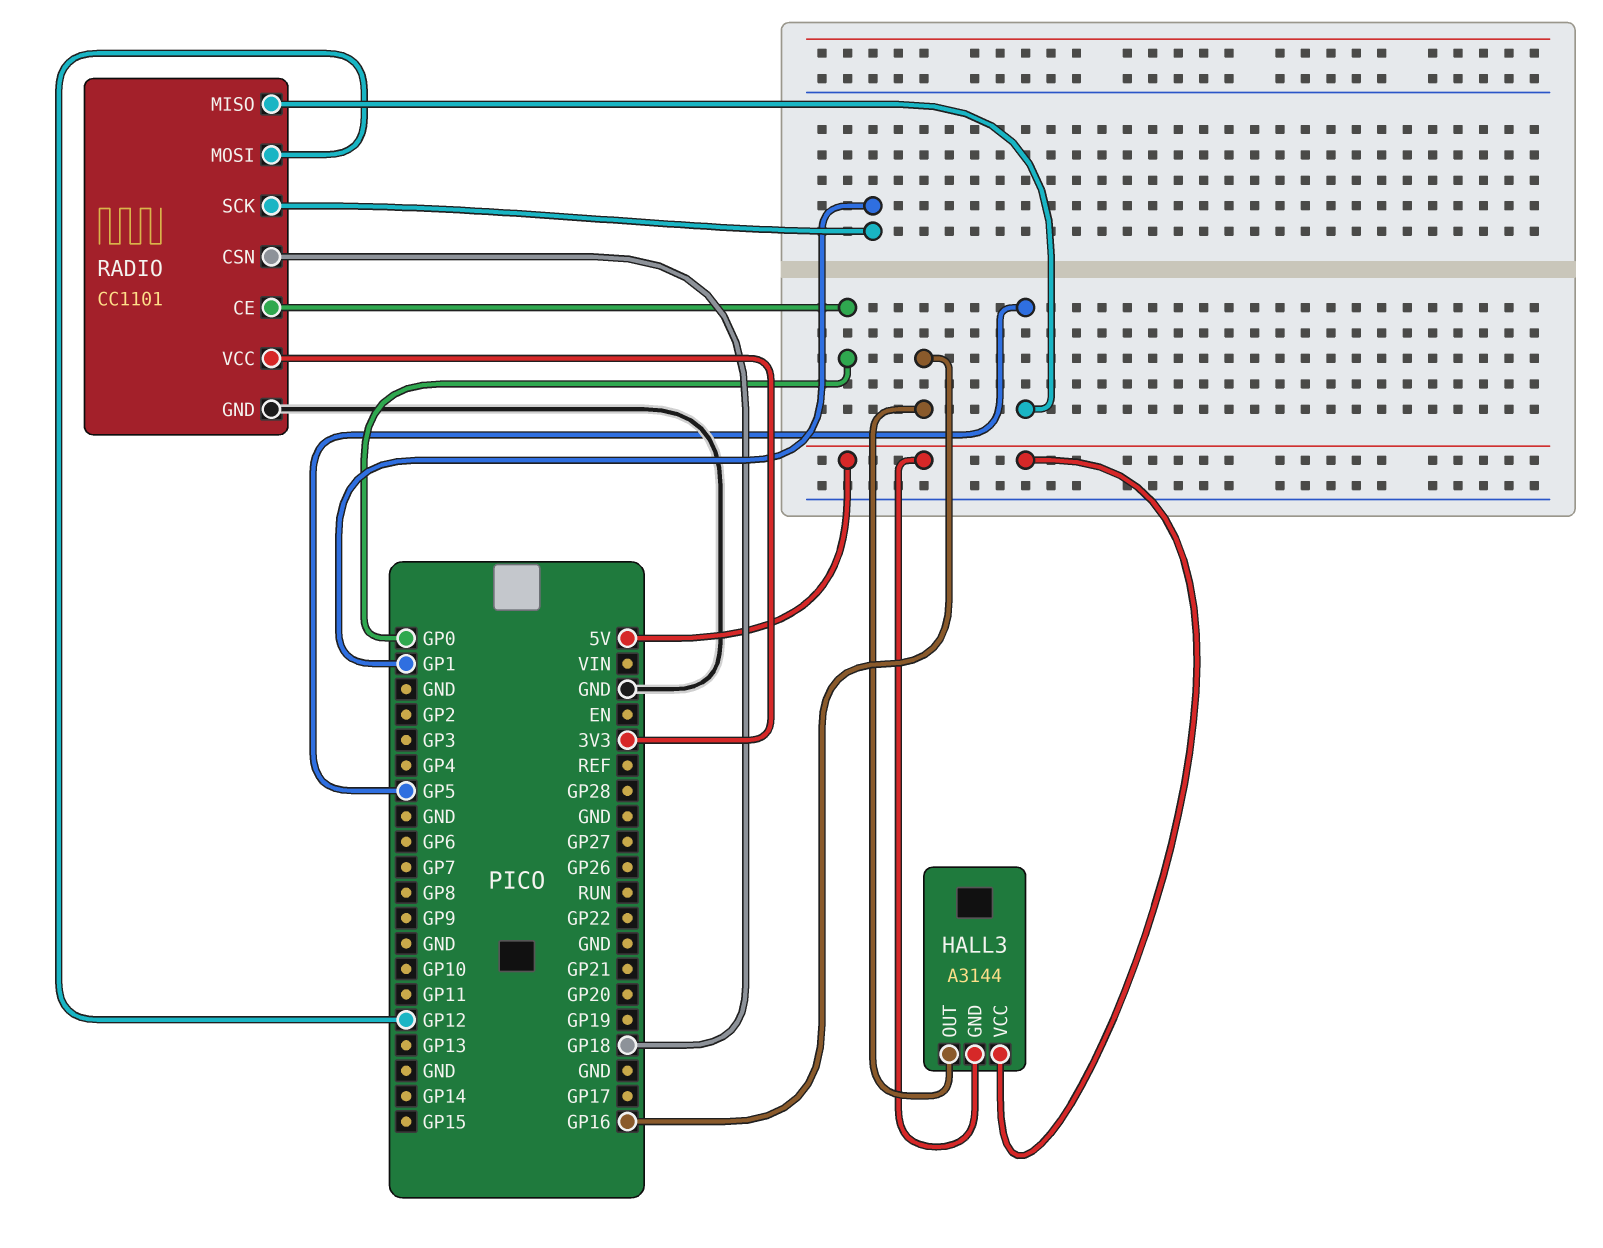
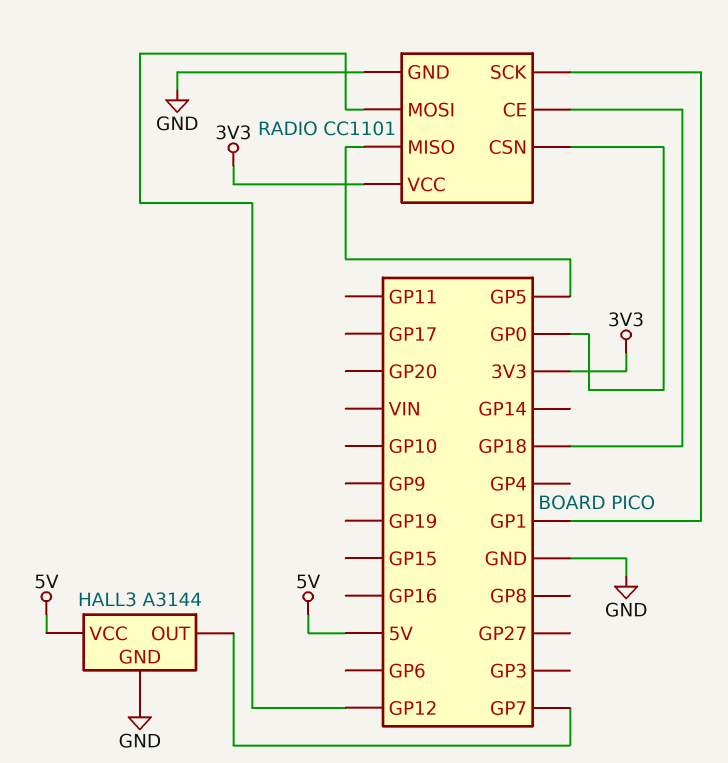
HALL3 pin GND: 5V -> GND
HALL3 pin OUT: GP16 -> GP7
RADIO pin CE: GP0 -> GP18
RADIO pin CSN: GP18 -> GP0

